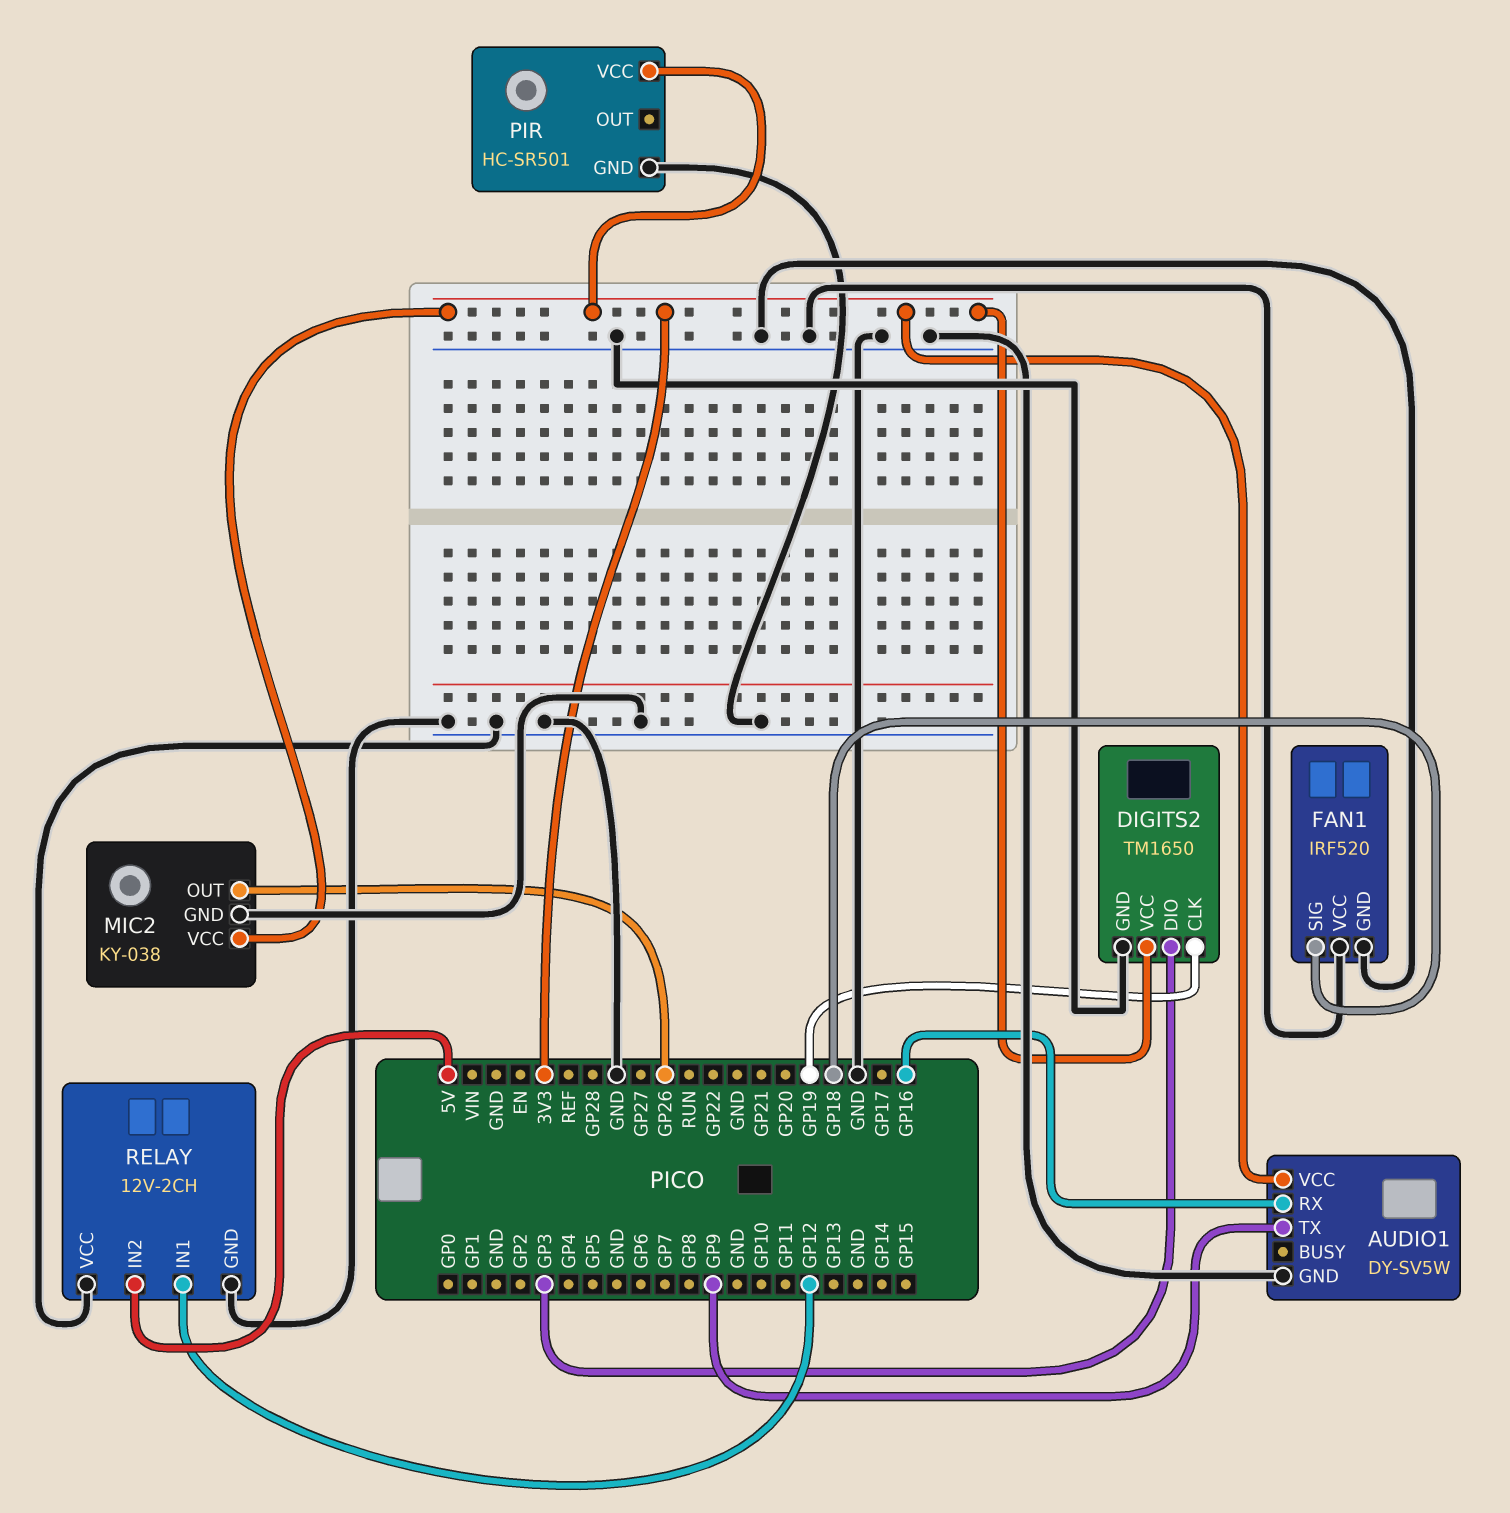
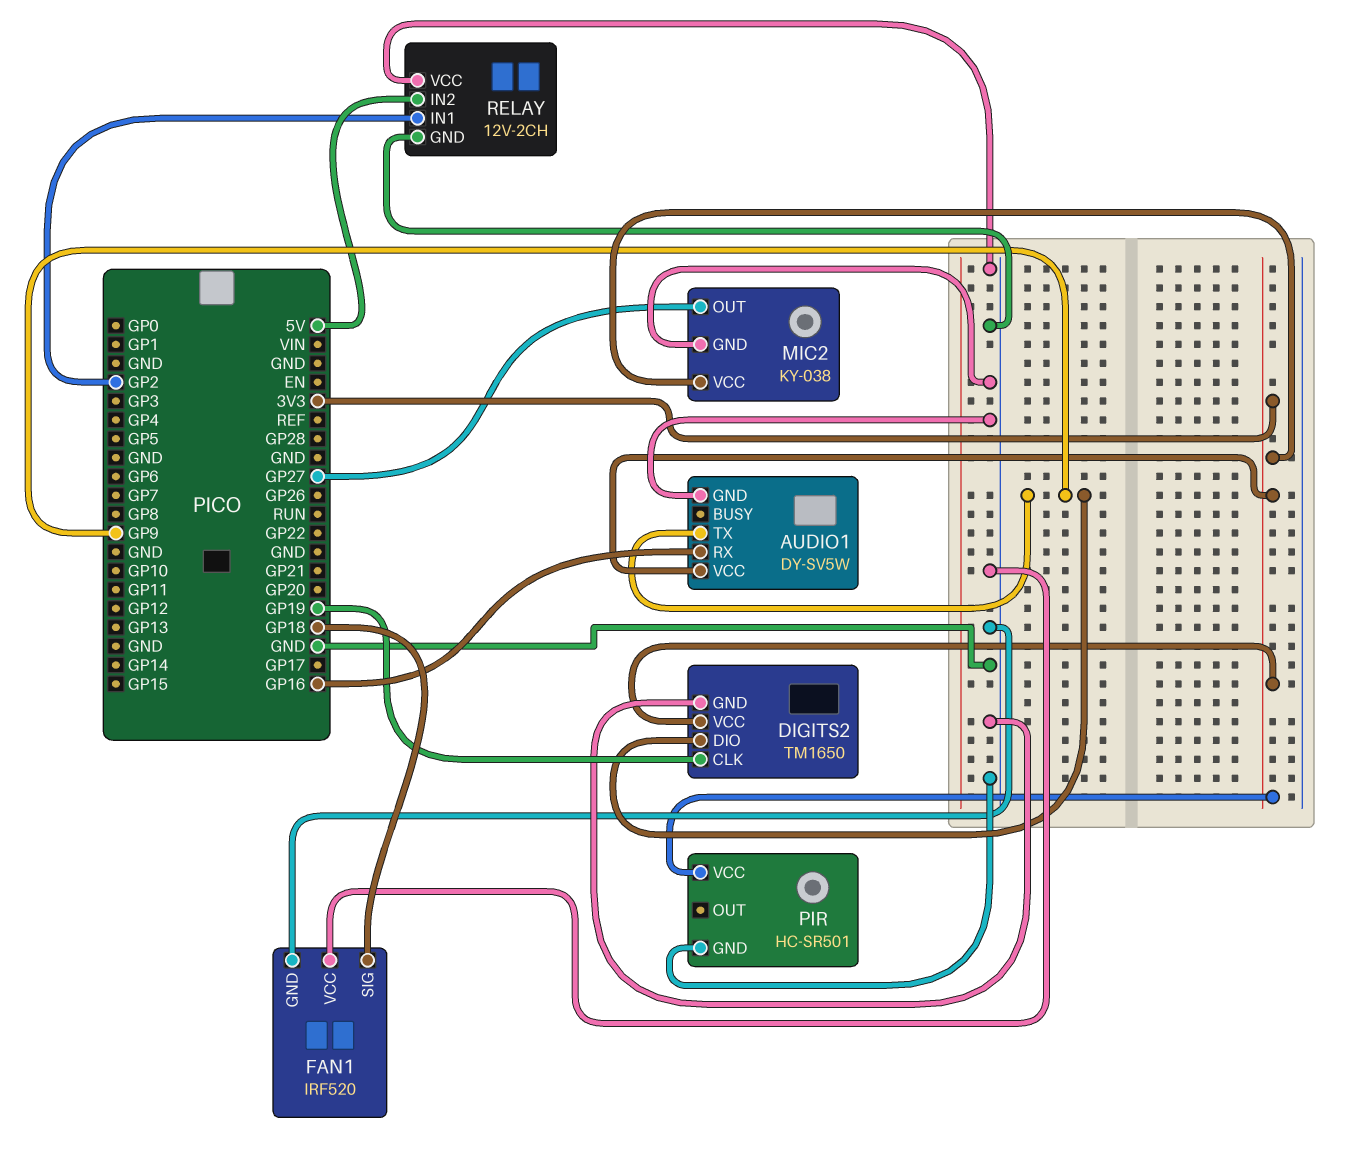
DIGITS2 pin DIO: GP3 -> GP9
MIC2 pin OUT: GP26 -> GP27
RELAY pin IN1: GP12 -> GP2

